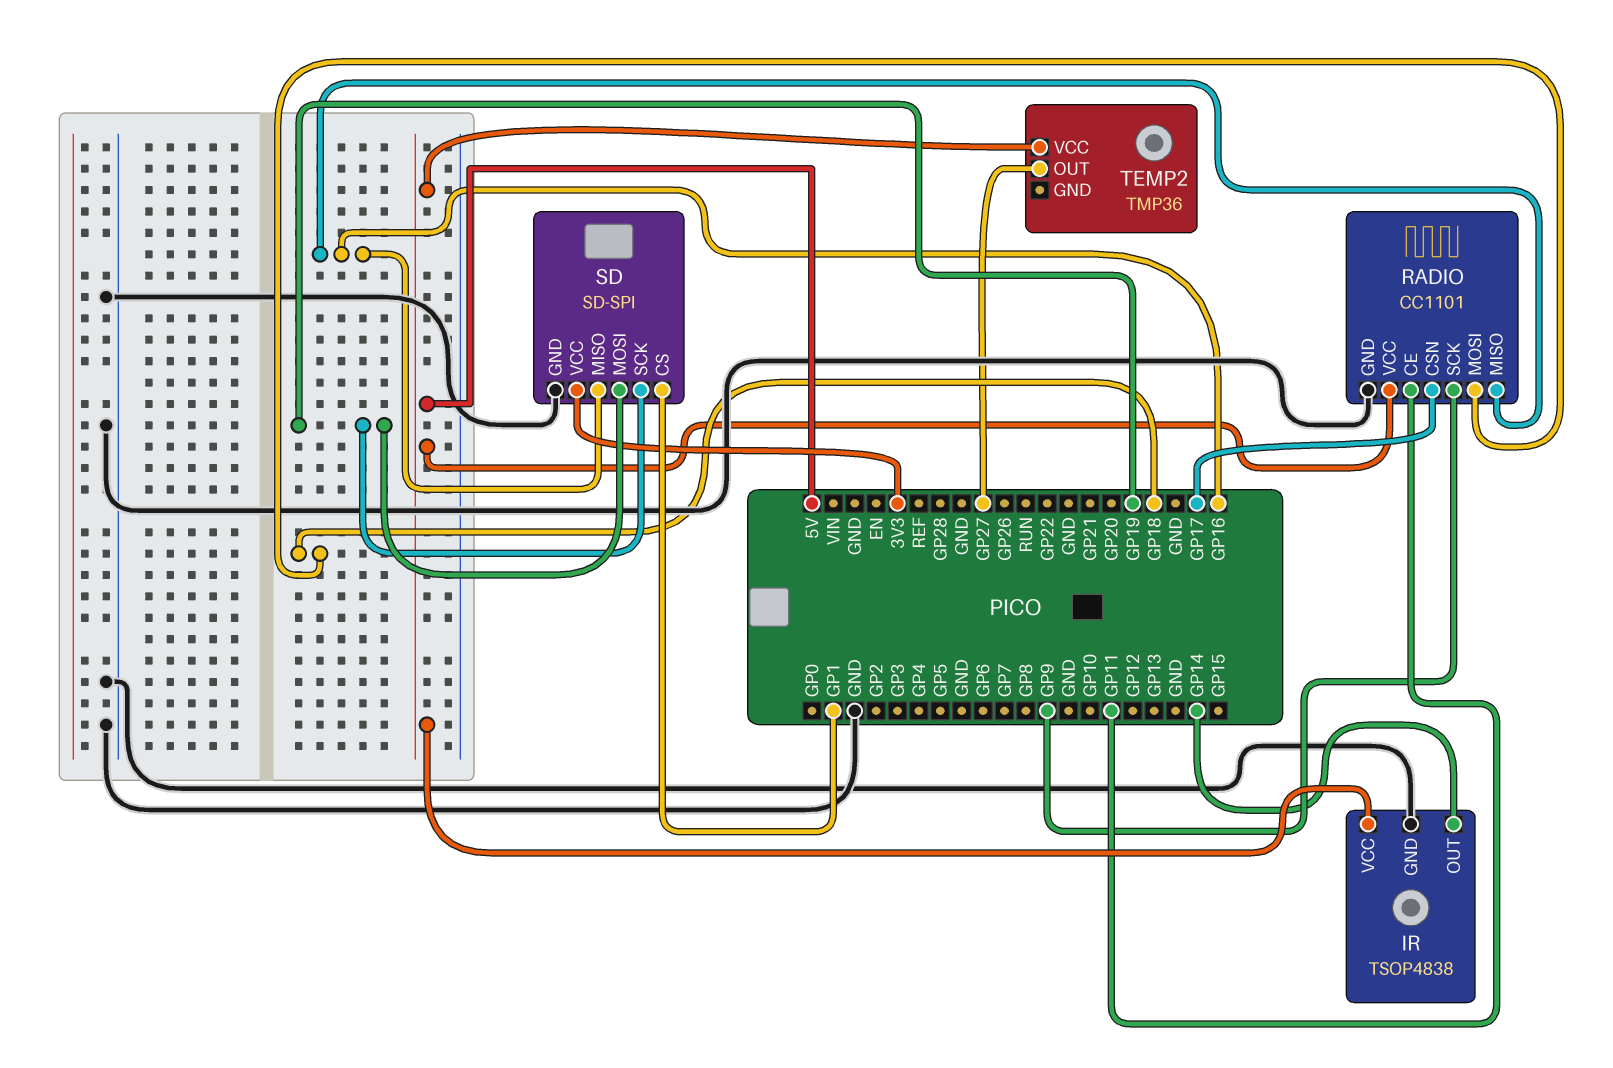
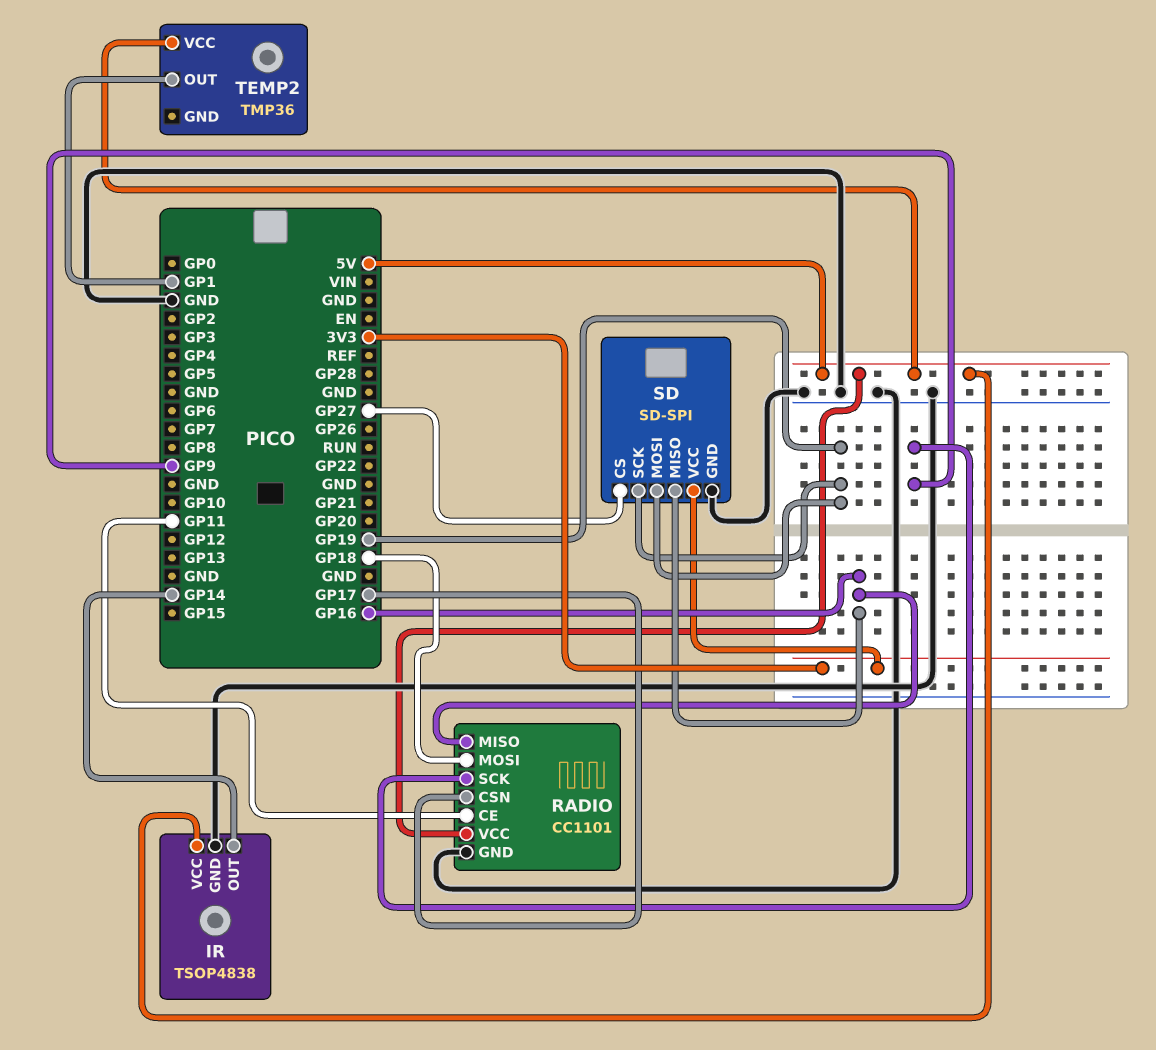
SD pin CS: GP1 -> GP27
TEMP2 pin OUT: GP27 -> GP1

